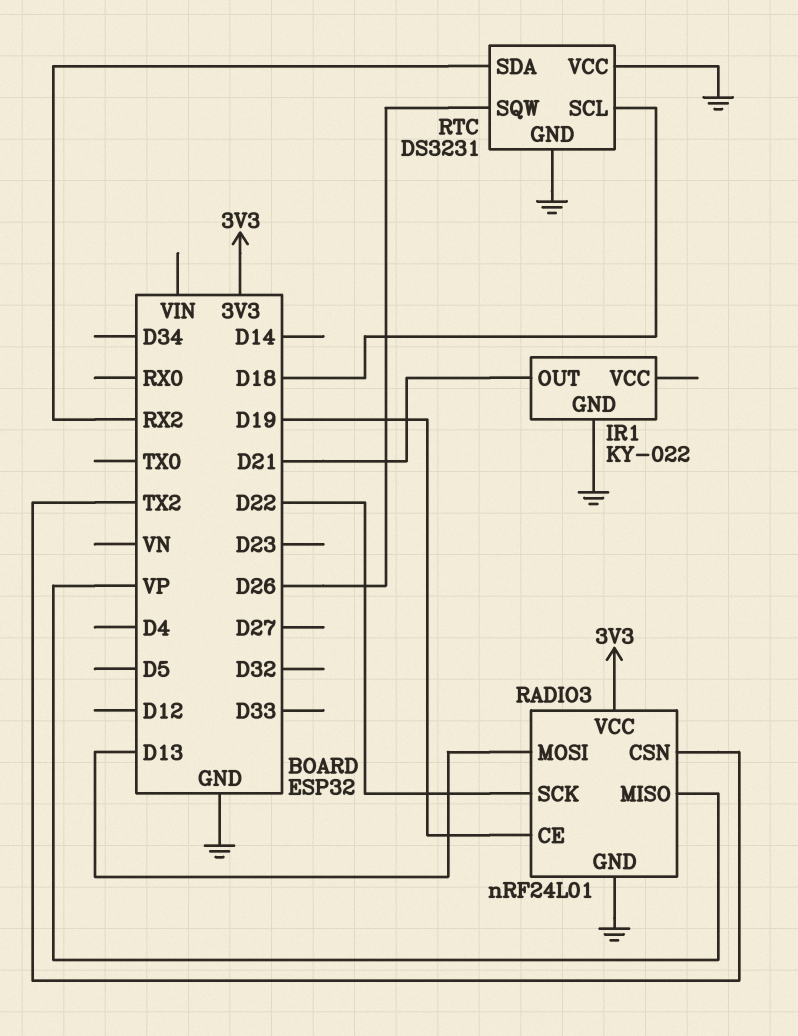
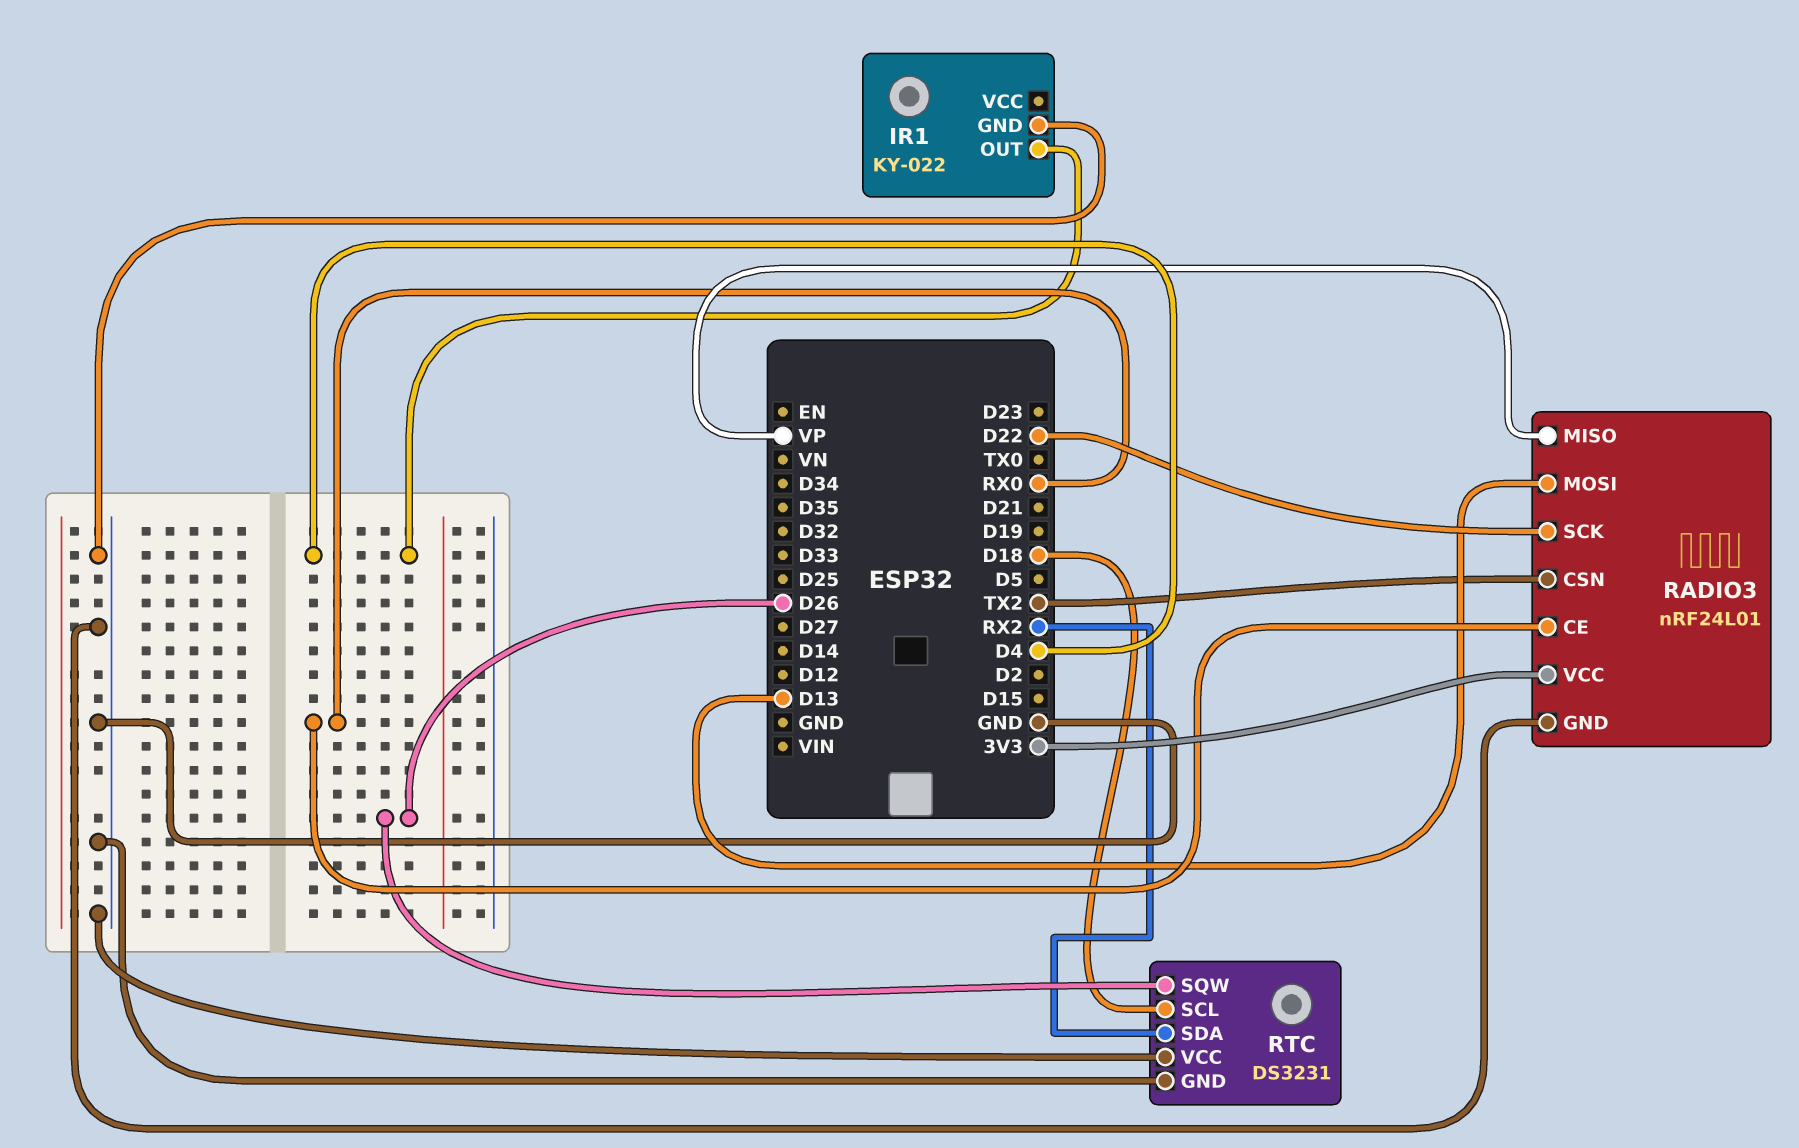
IR1 pin OUT: D21 -> D4
RADIO3 pin CE: D19 -> RX0

